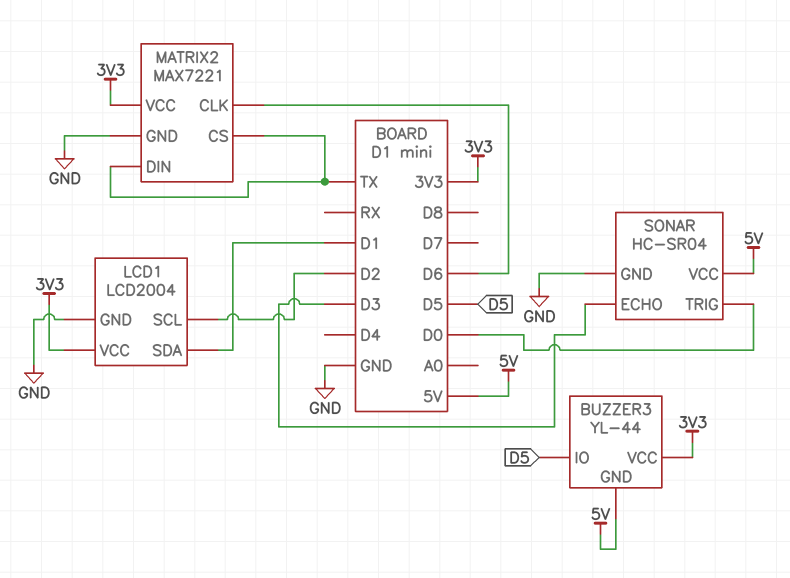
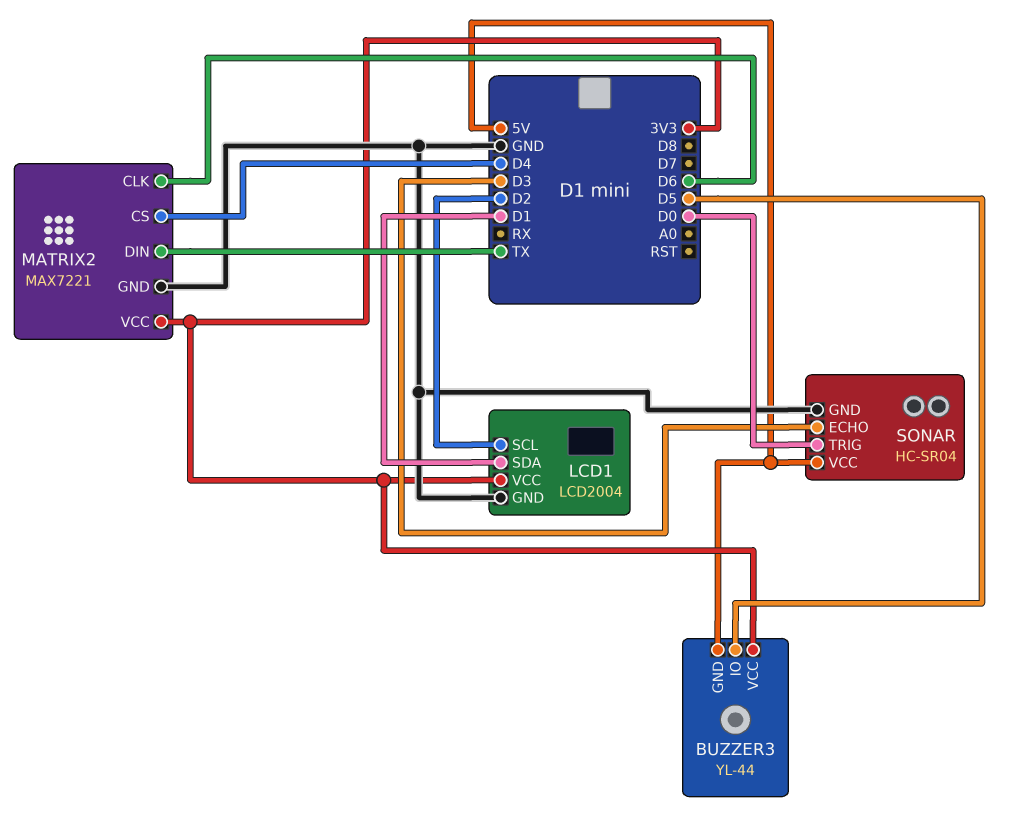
MATRIX2 pin CS: TX -> D4

